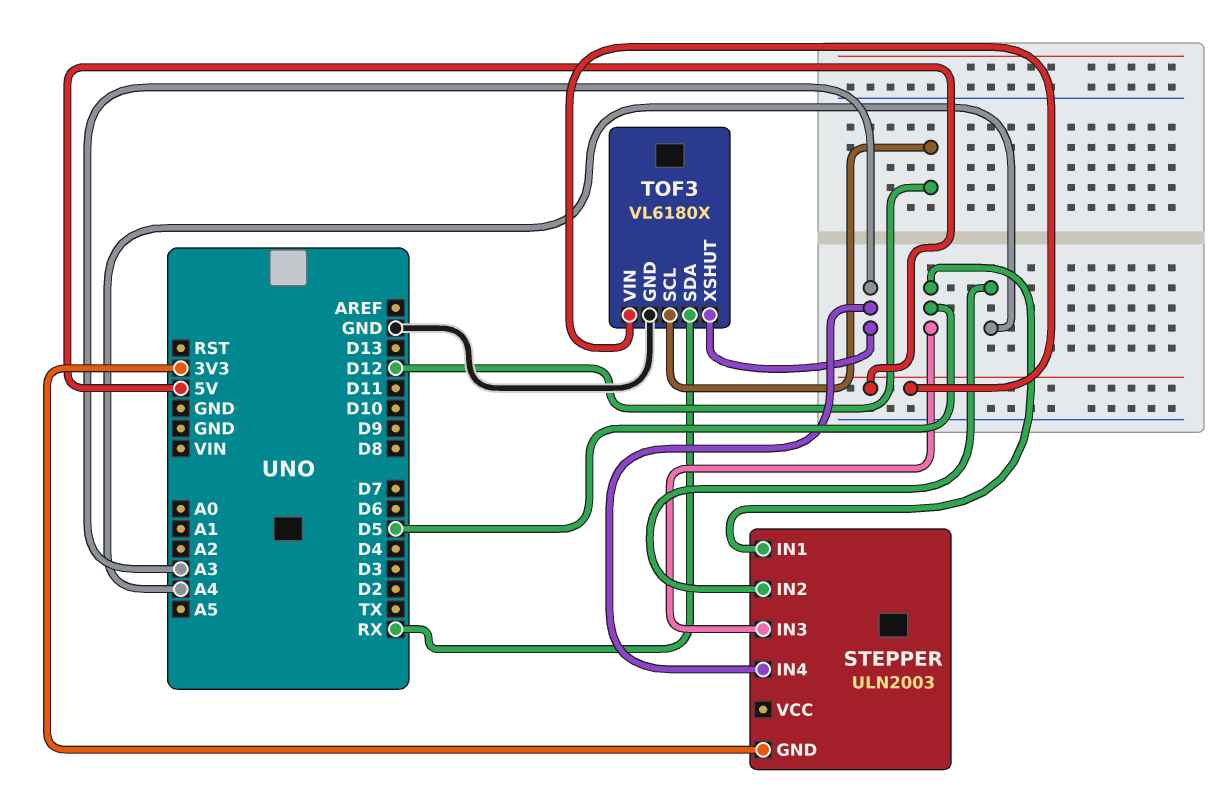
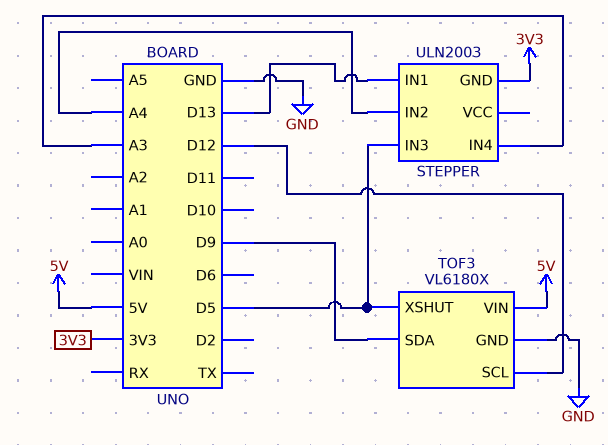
STEPPER pin IN1: D5 -> D13
TOF3 pin SDA: RX -> D9
TOF3 pin XSHUT: A3 -> D5

